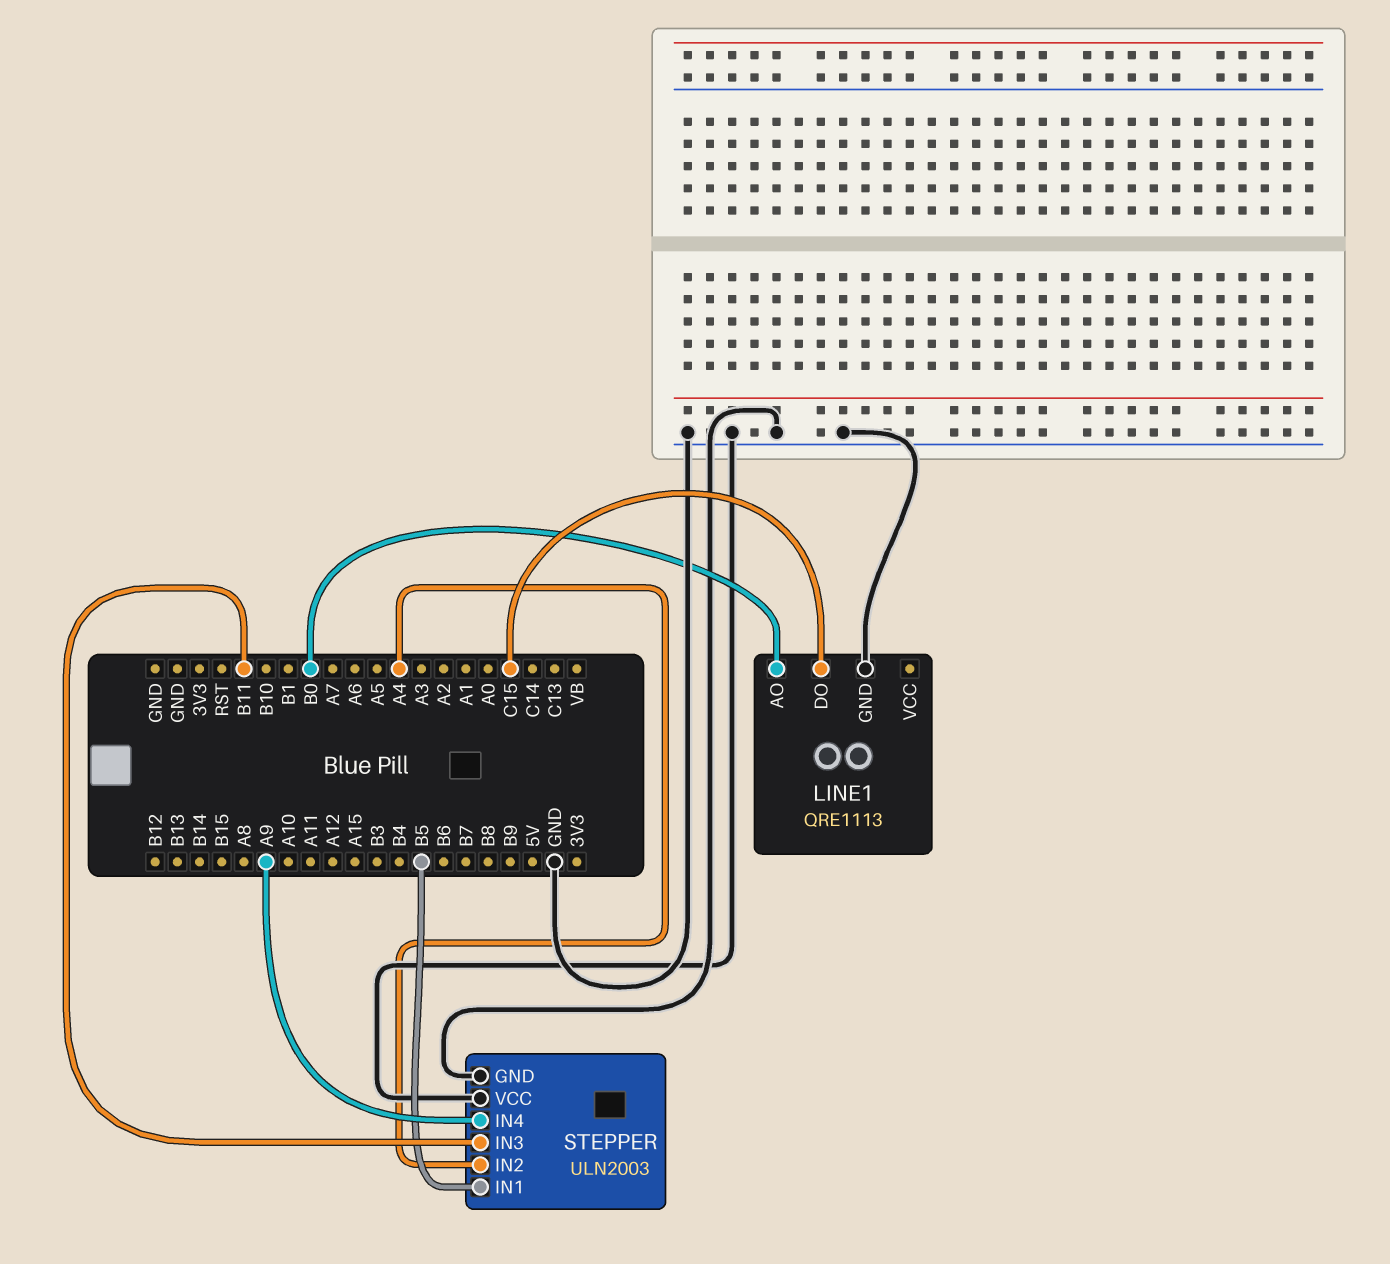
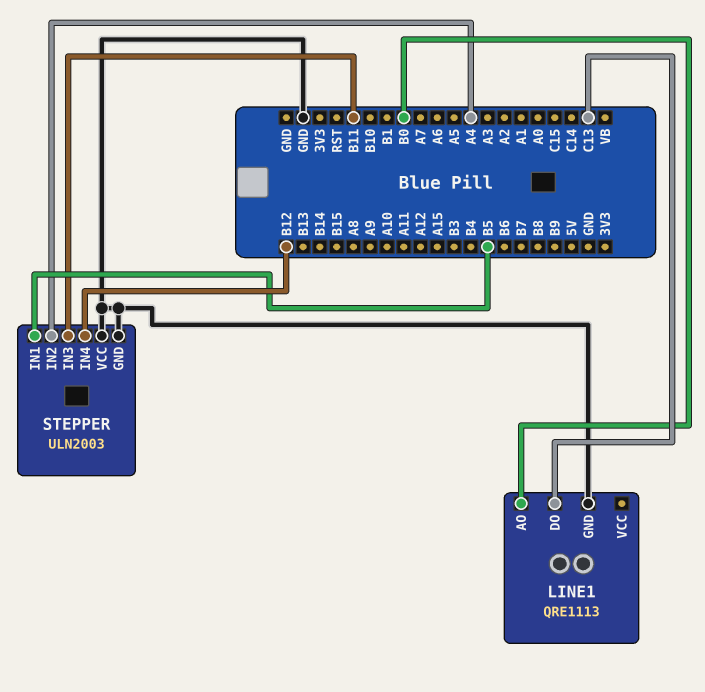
LINE1 pin DO: C15 -> C13
STEPPER pin IN4: A9 -> B12

